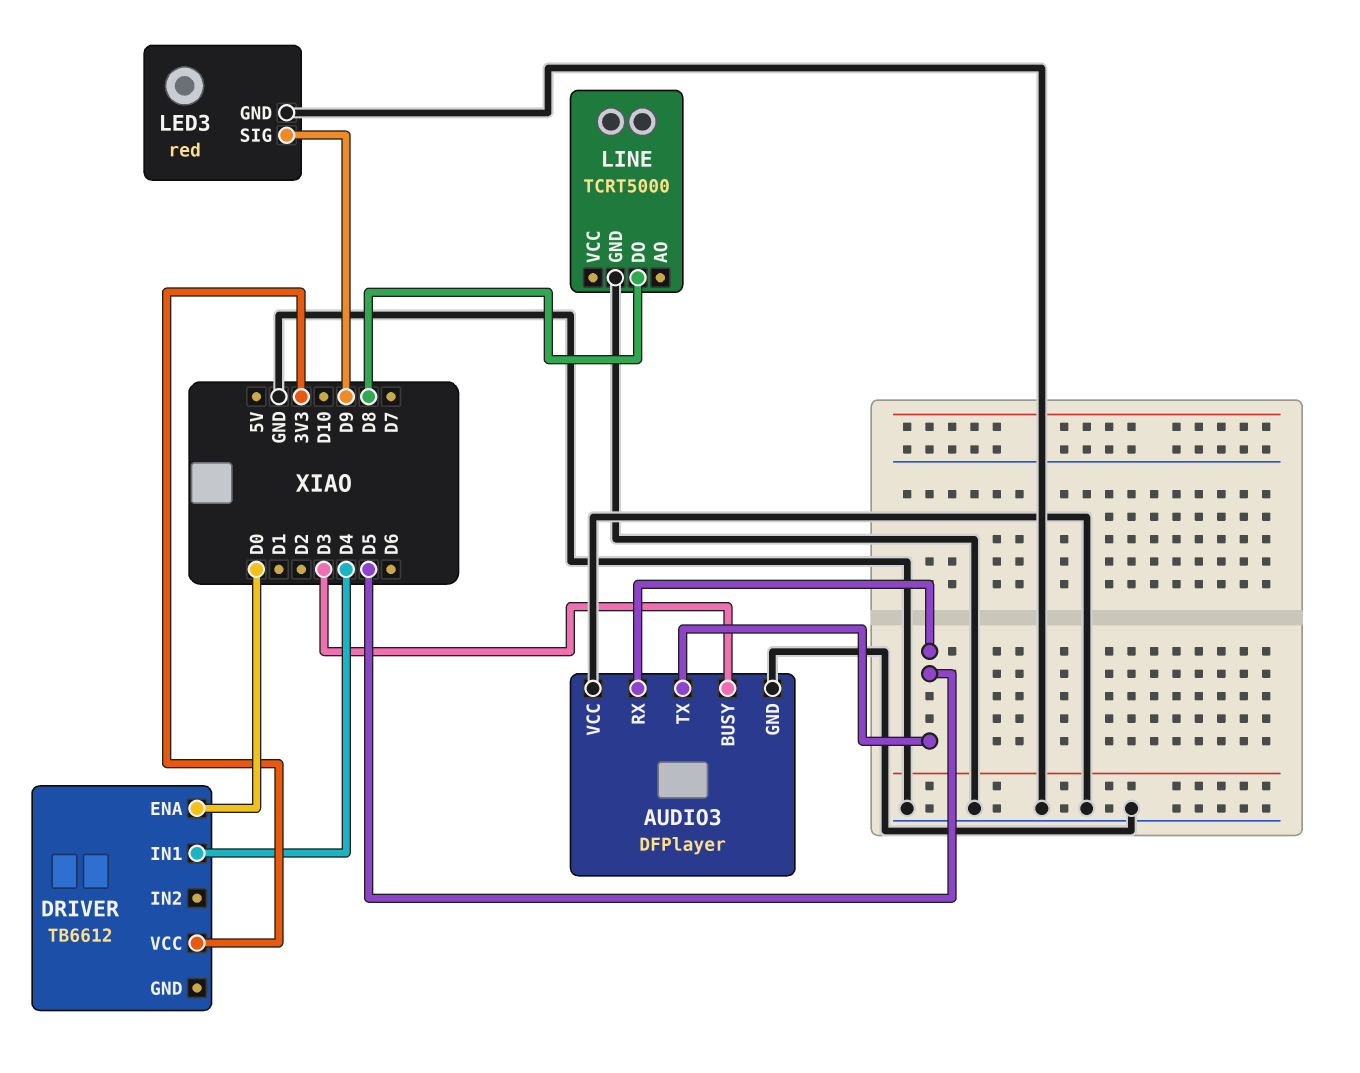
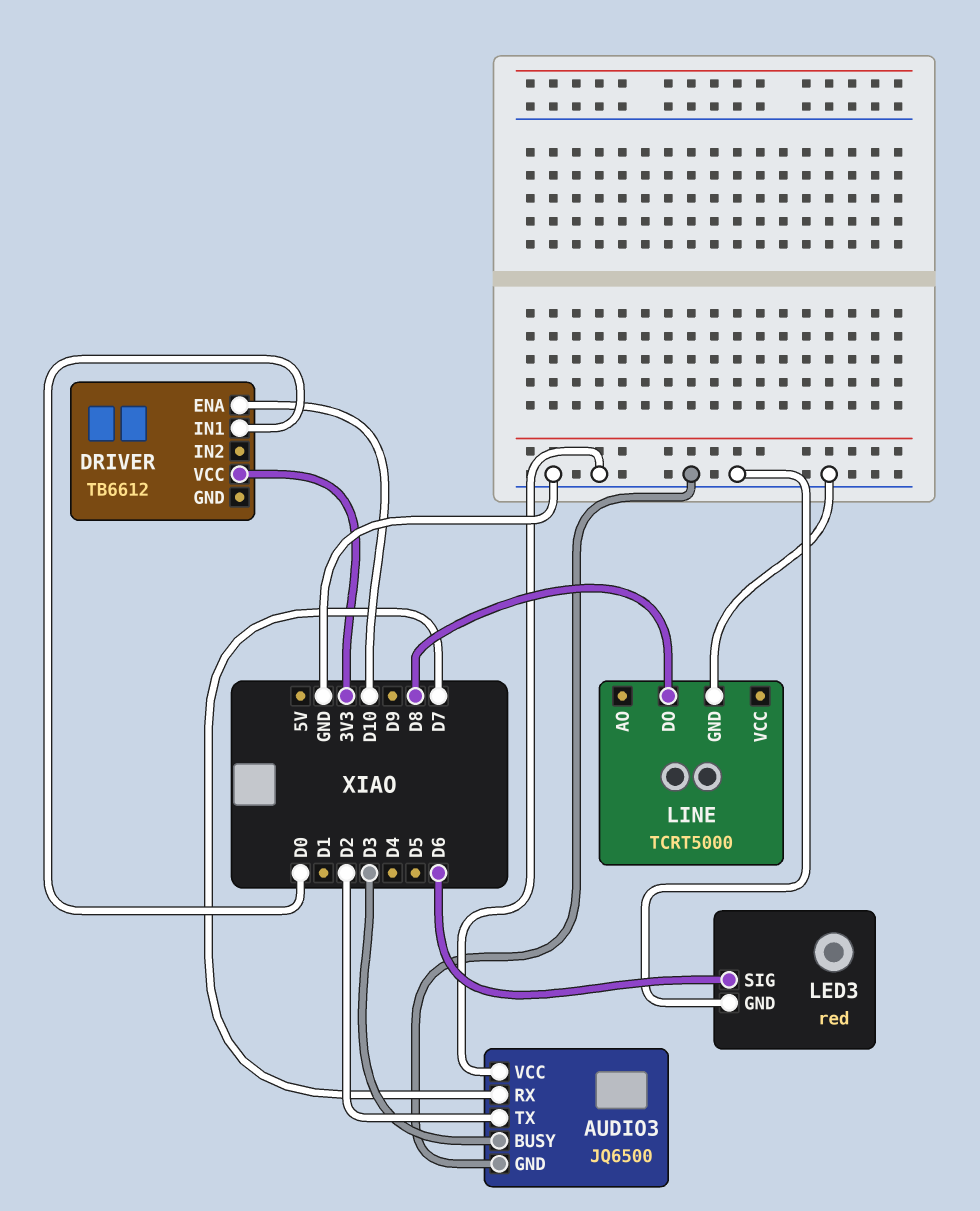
AUDIO3: DFPlayer -> JQ6500
AUDIO3 pin RX: D5 -> D7
AUDIO3 pin TX: D5 -> D2
DRIVER pin ENA: D0 -> D10
DRIVER pin IN1: D4 -> D0
LED3 pin SIG: D9 -> D6

